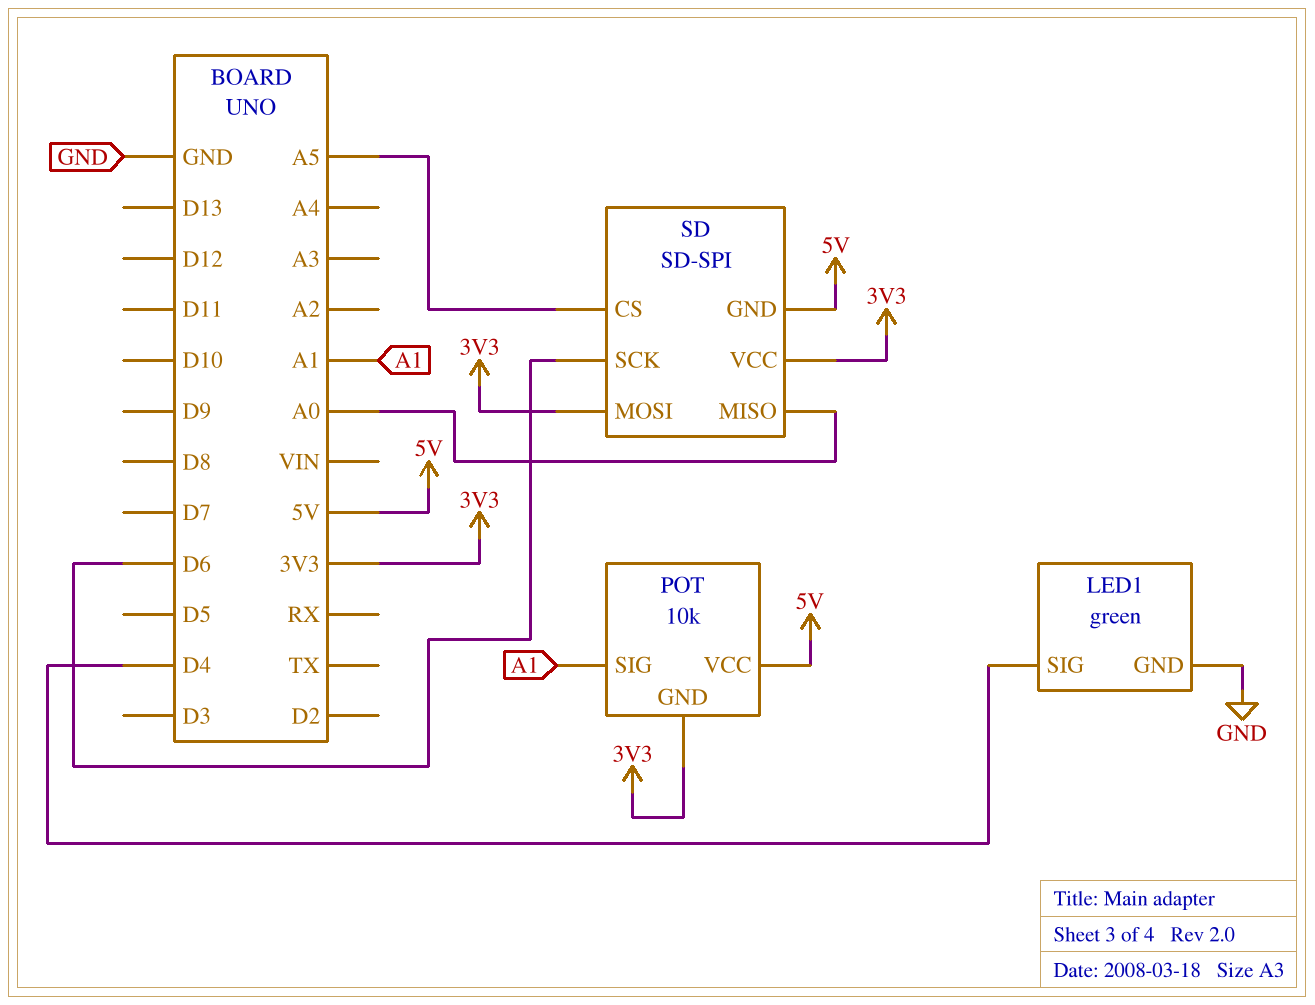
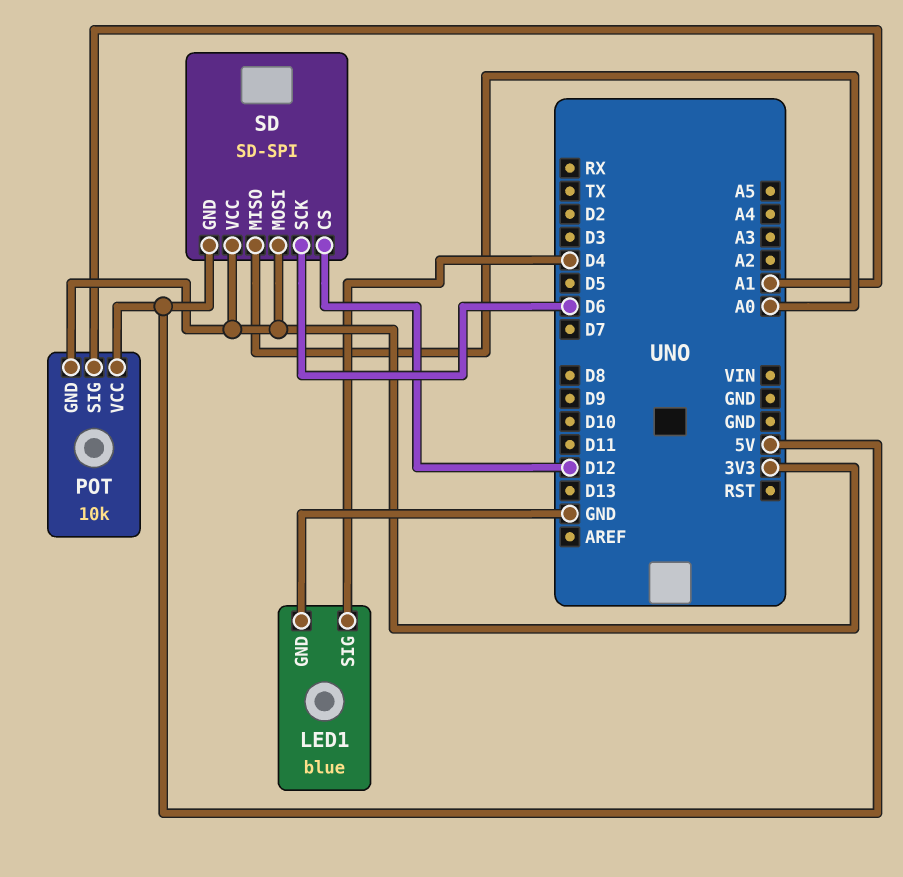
LED1: green -> blue
SD pin CS: A5 -> D12

